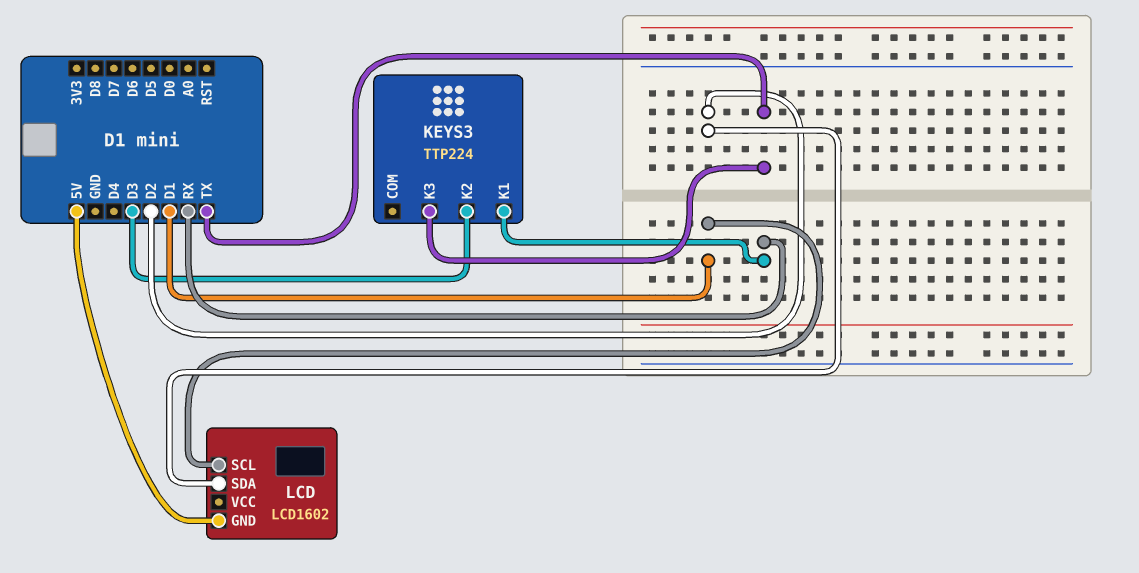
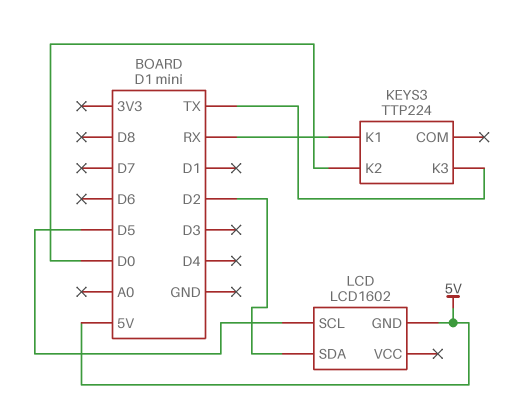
KEYS3 pin K2: D3 -> D0
LCD pin SCL: D1 -> D5

